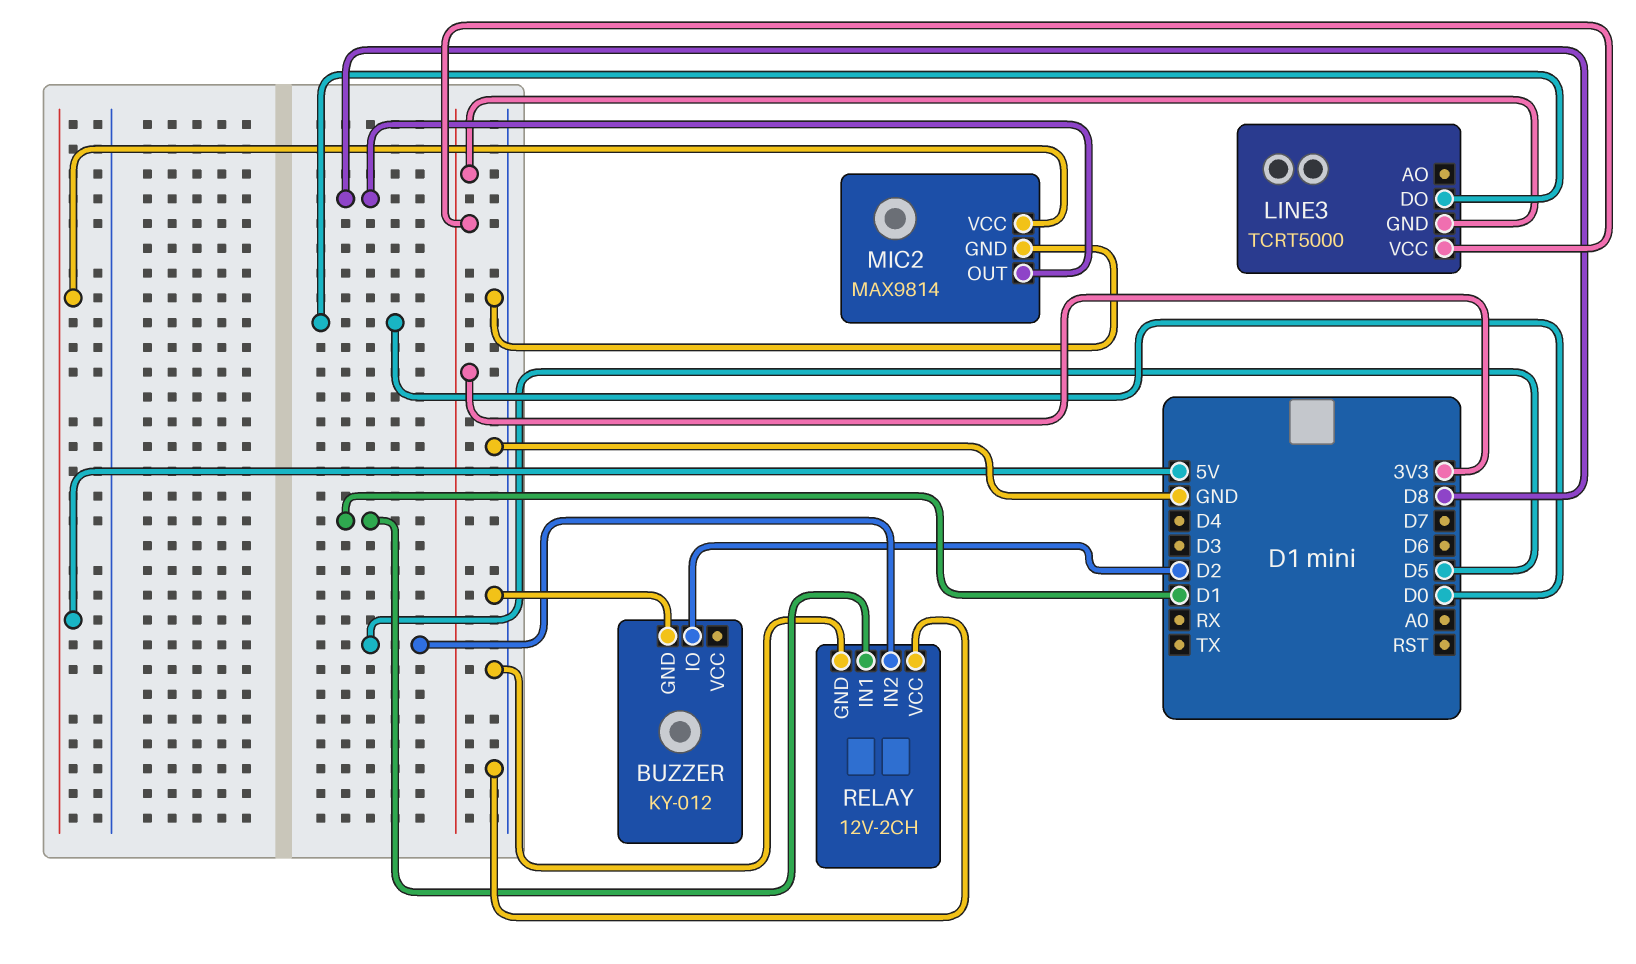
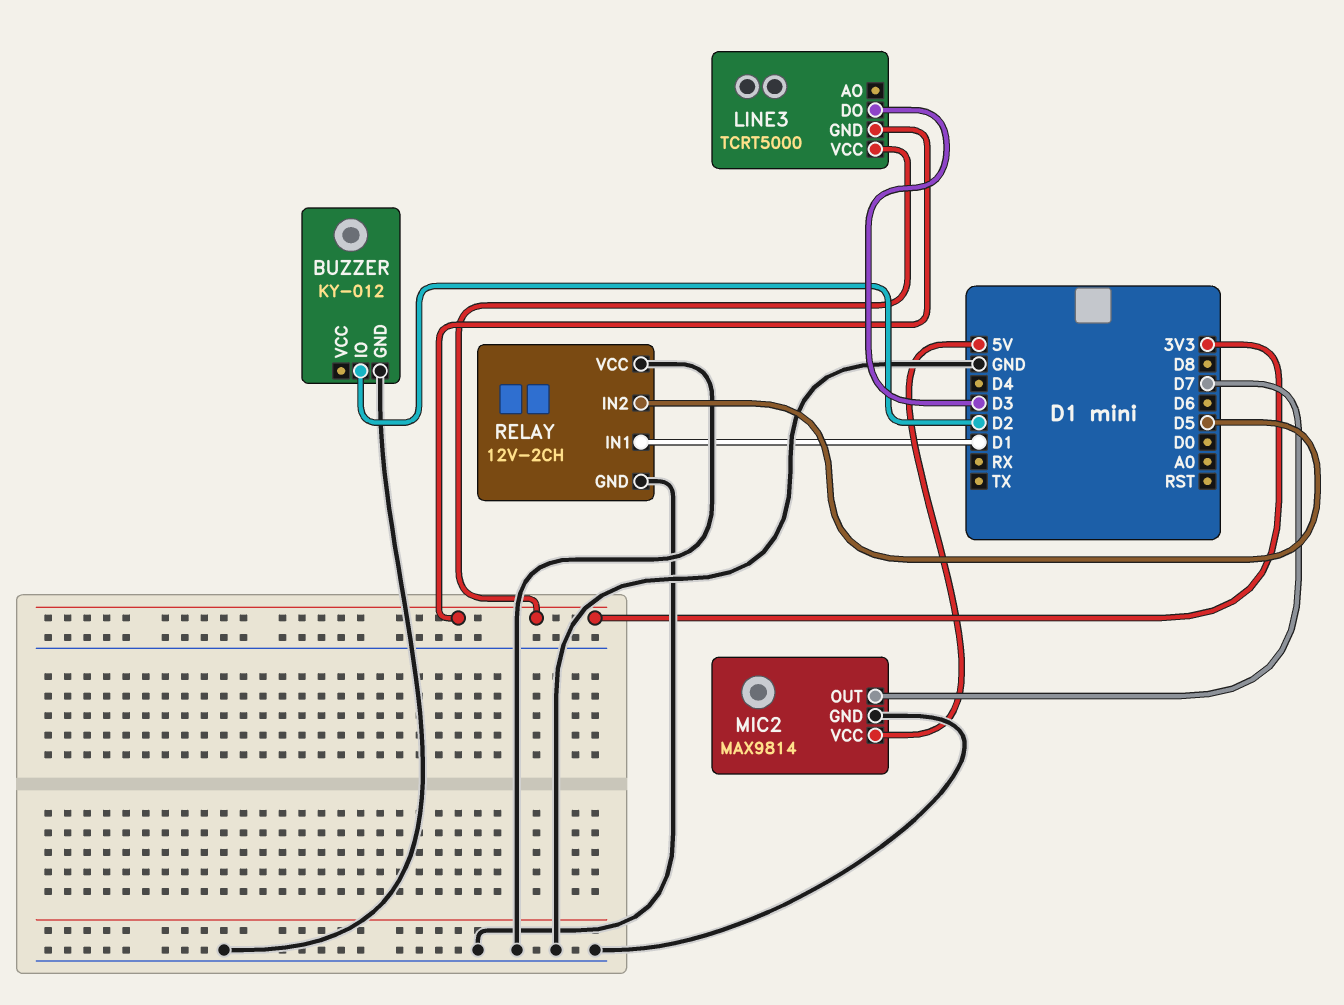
LINE3 pin DO: D0 -> D3
MIC2 pin OUT: D8 -> D7

